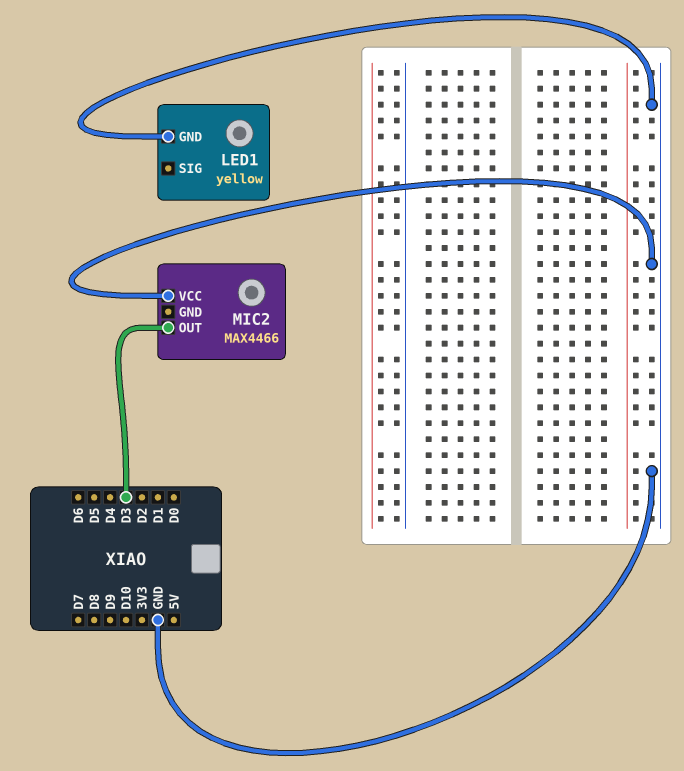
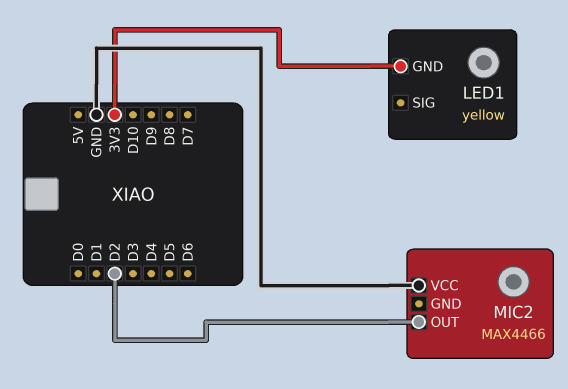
LED1 pin GND: GND -> 3V3
MIC2 pin OUT: D3 -> D2

